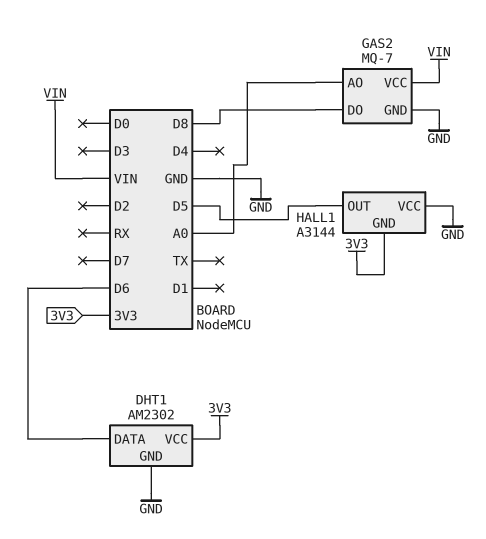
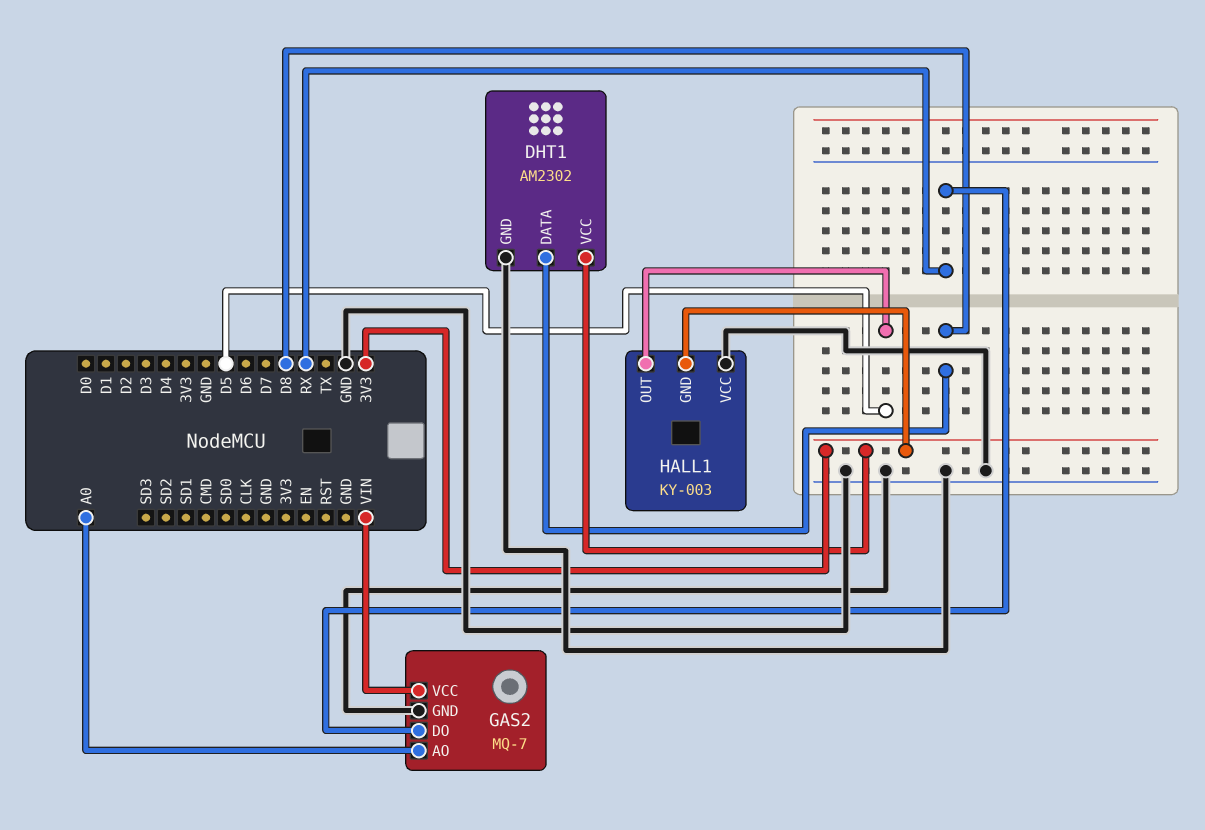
DHT1 pin DATA: D6 -> D8
GAS2 pin DO: D8 -> RX
HALL1: A3144 -> KY-003

